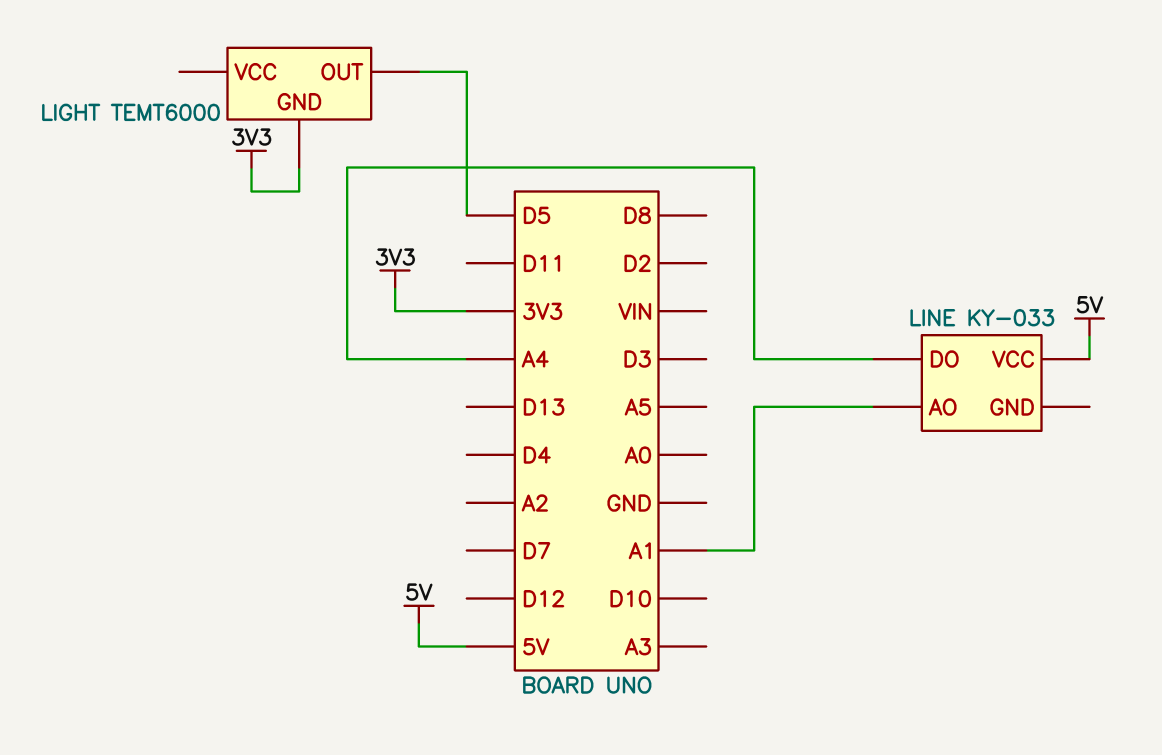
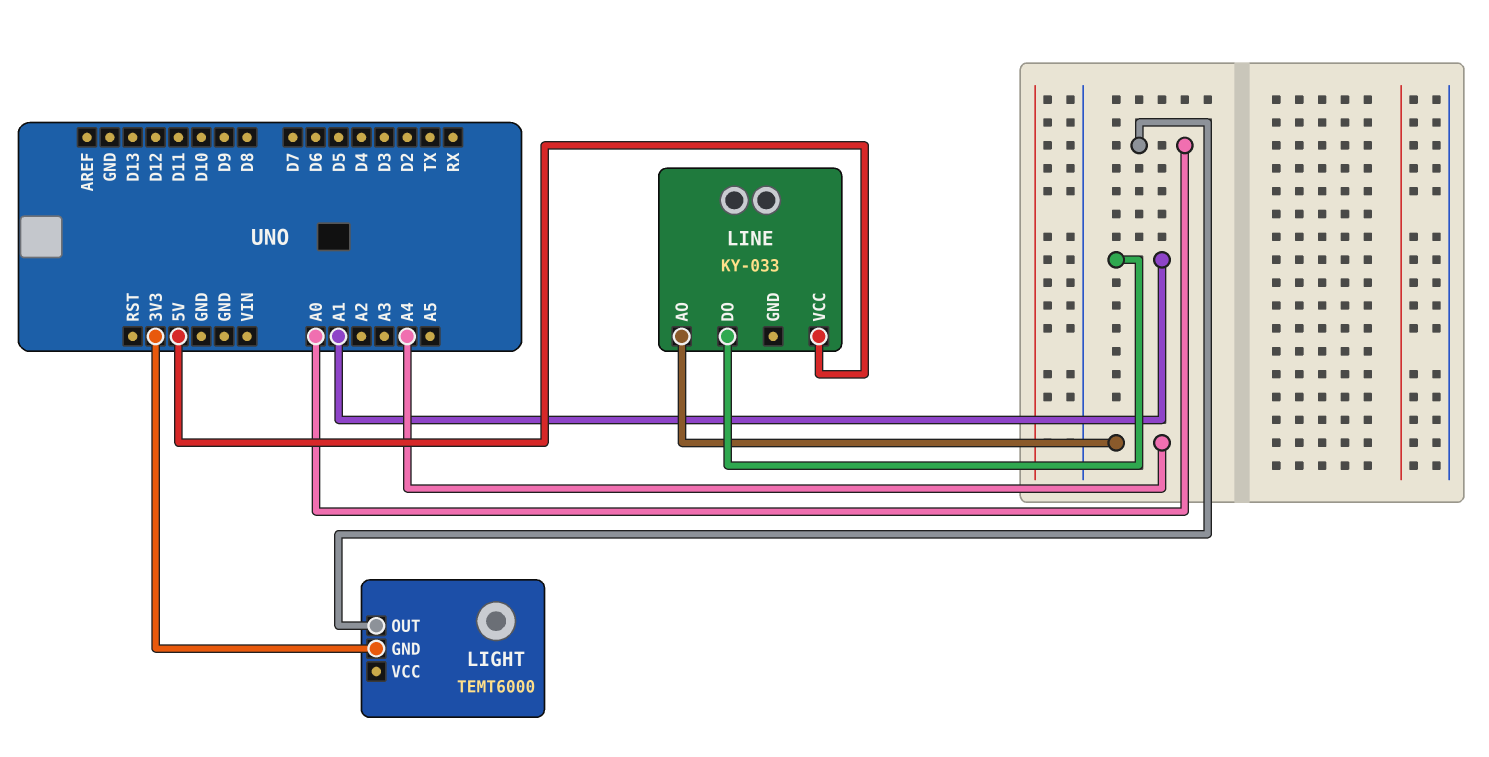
LIGHT pin OUT: D5 -> A0
LINE pin AO: A1 -> A4
LINE pin DO: A4 -> A1

